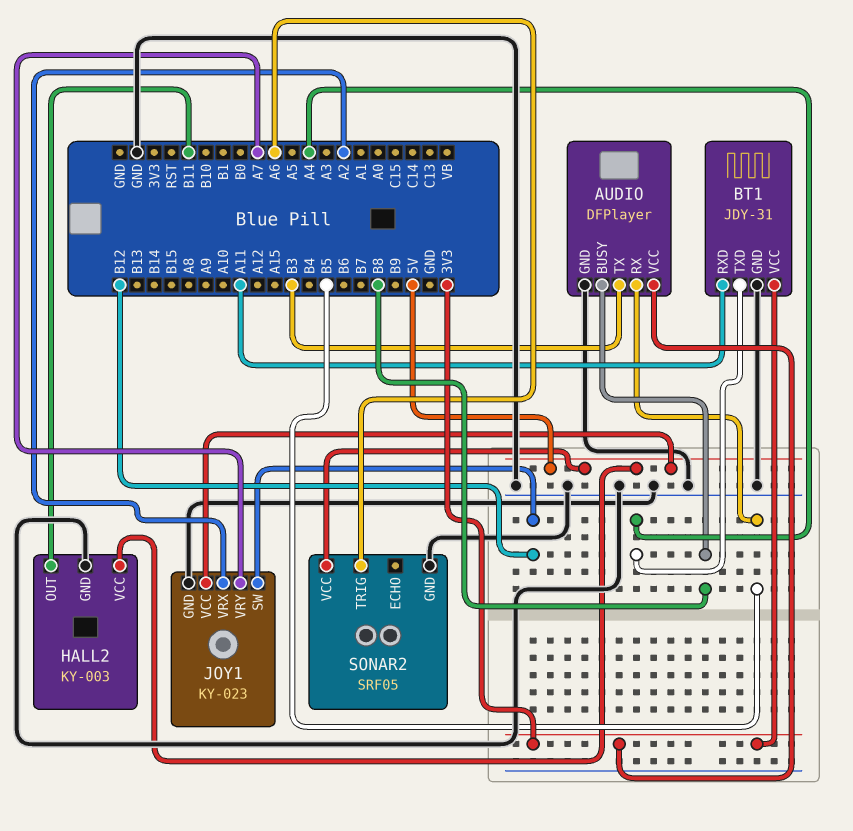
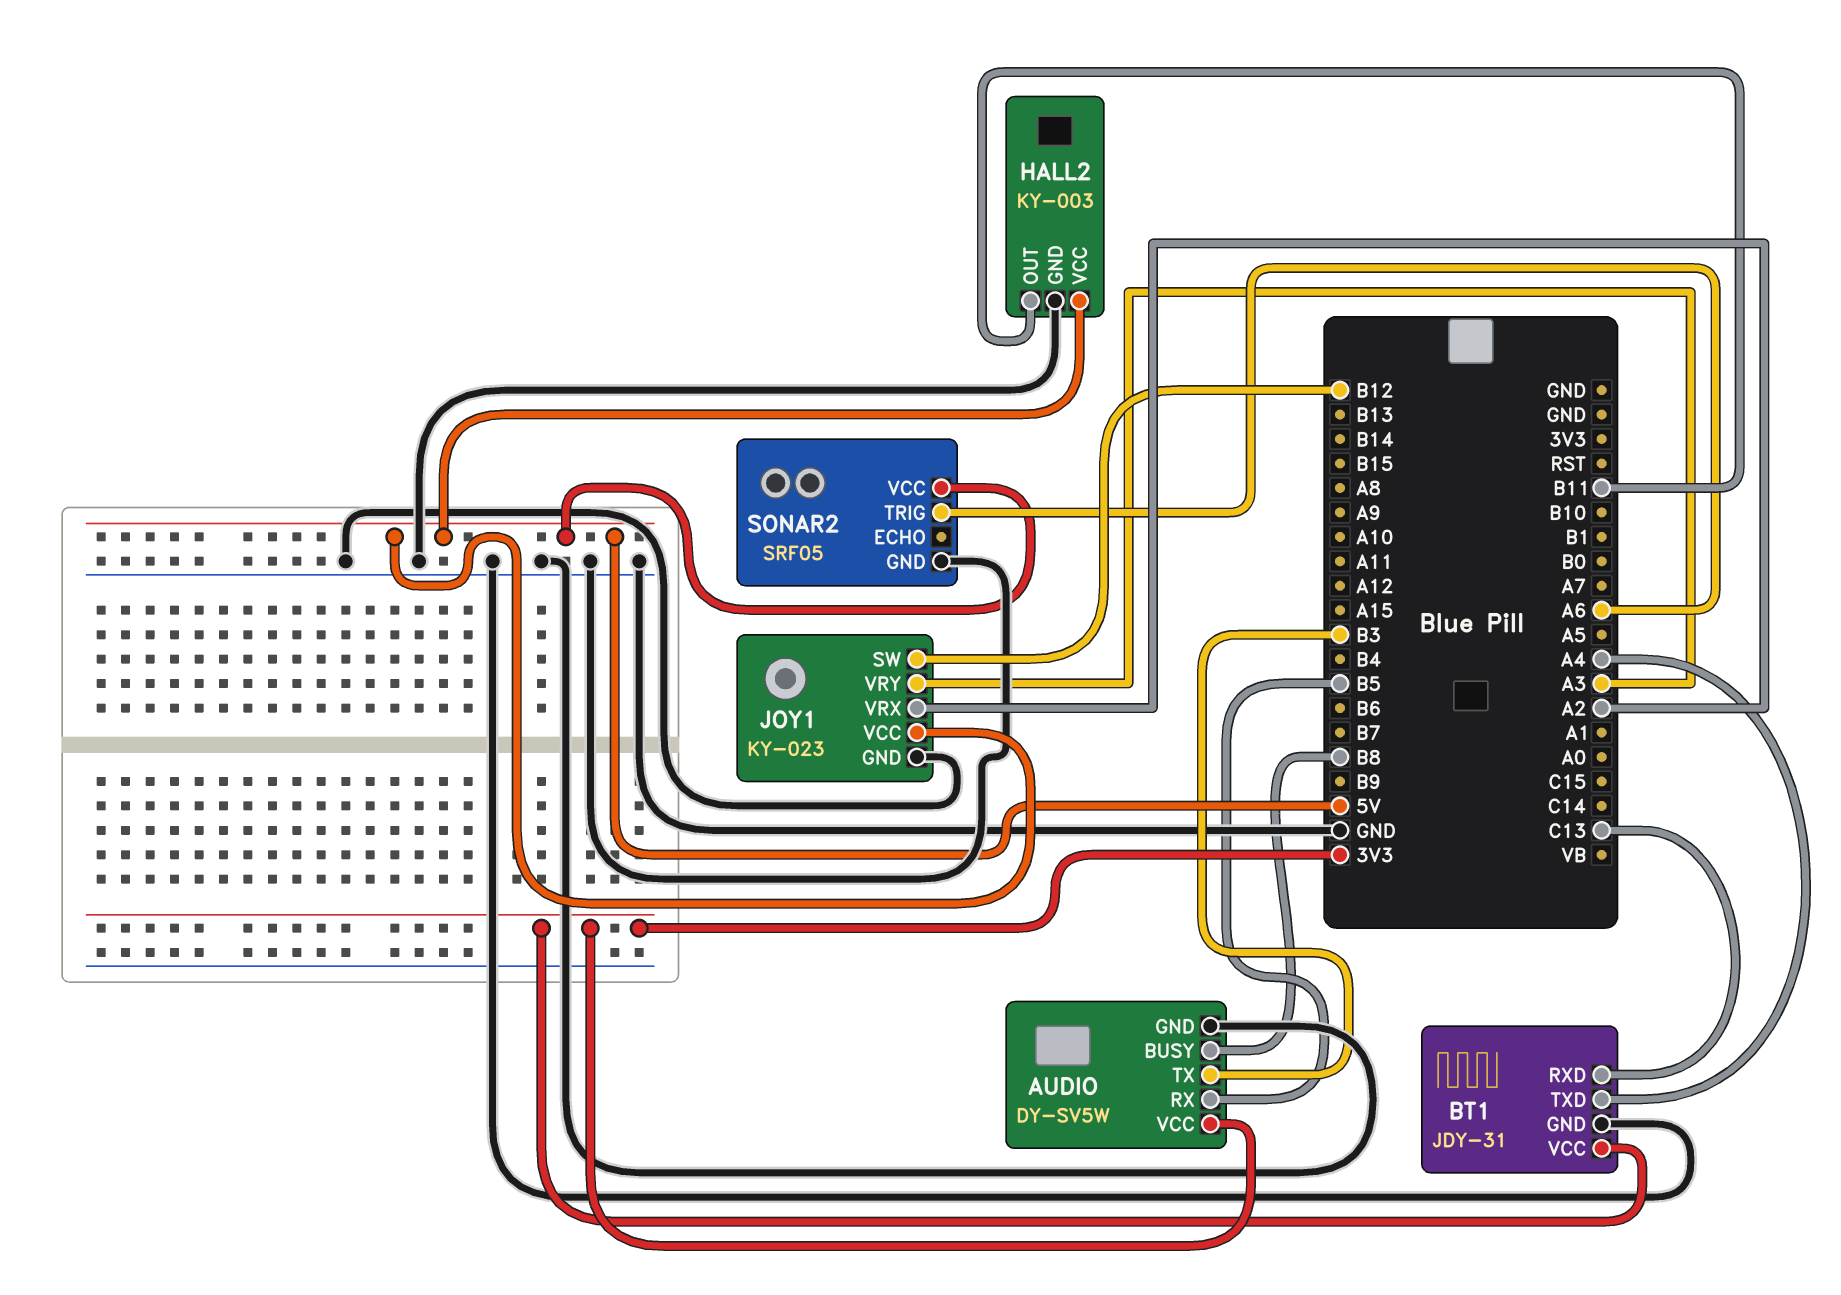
AUDIO: DFPlayer -> DY-SV5W
BT1 pin RXD: A11 -> C13
JOY1 pin VRY: A7 -> A3

